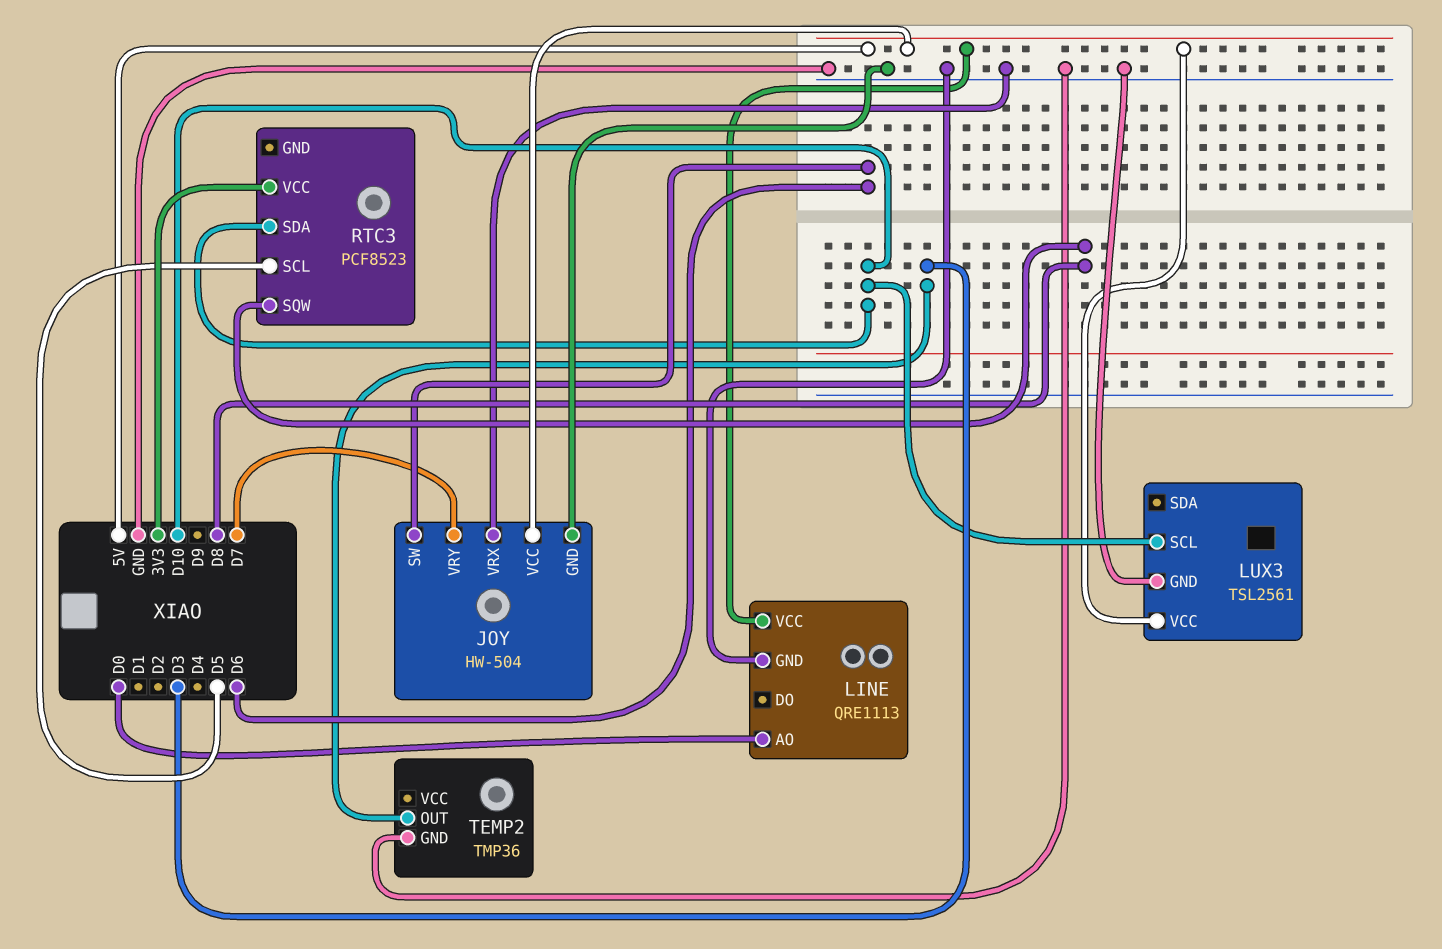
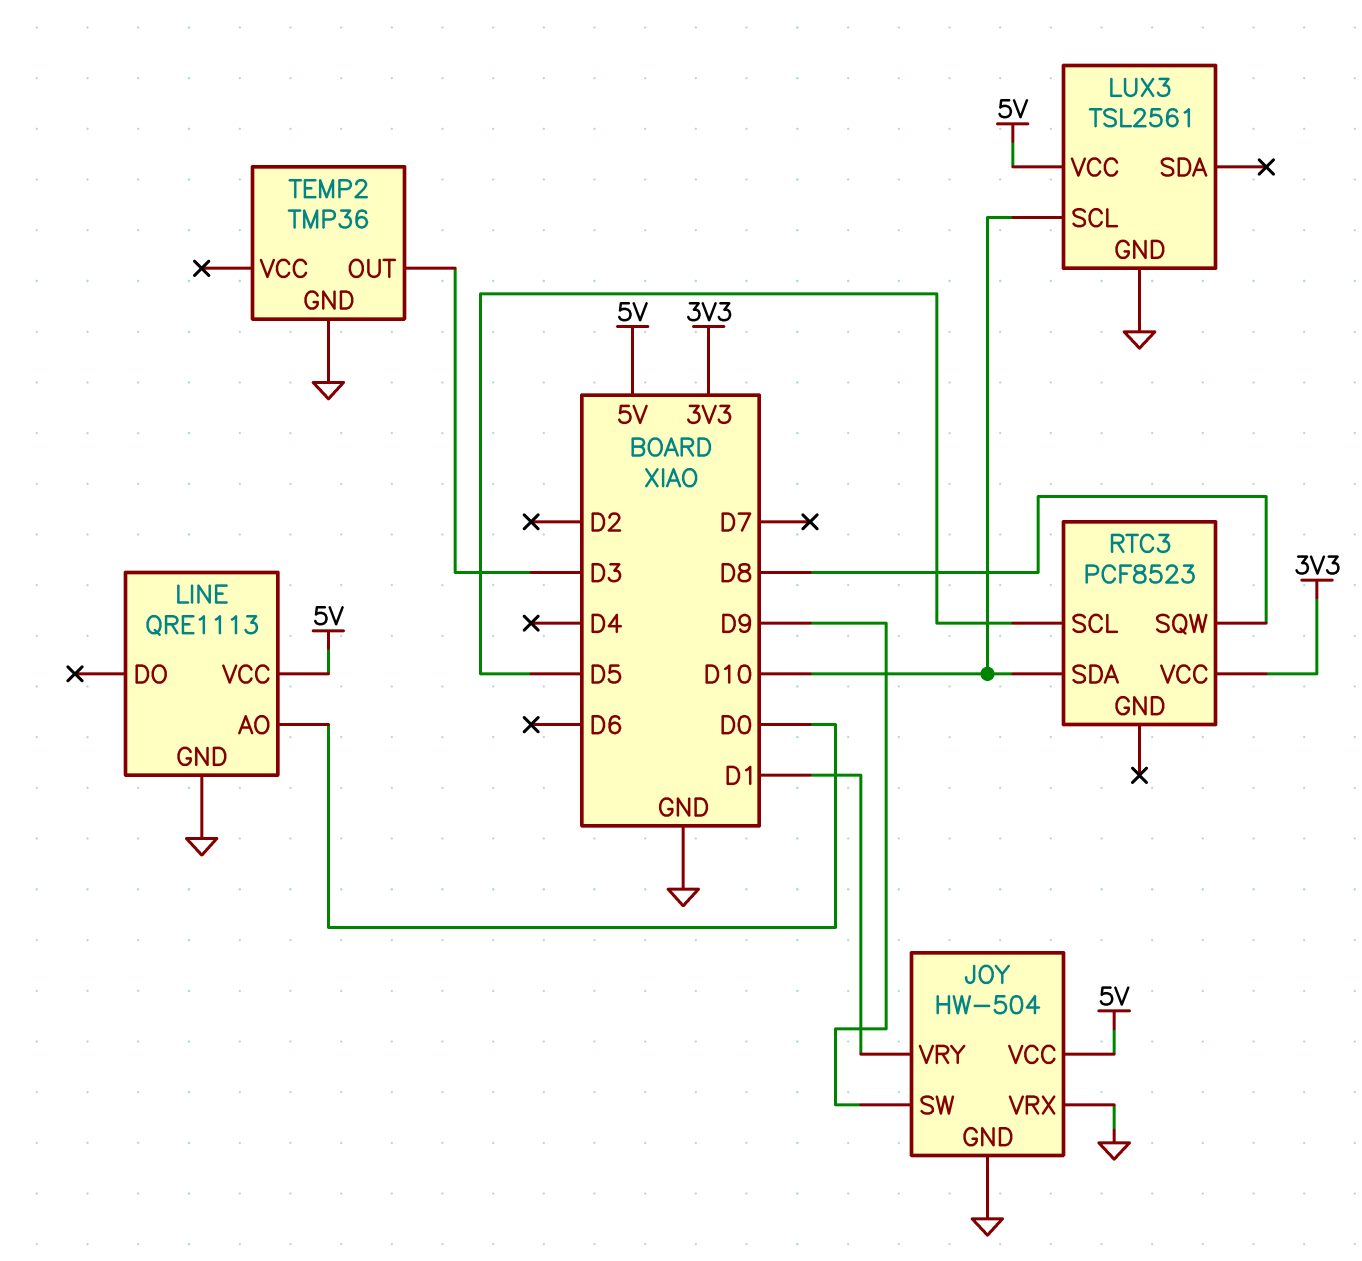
JOY pin SW: D6 -> D9
JOY pin VRY: D7 -> D1

